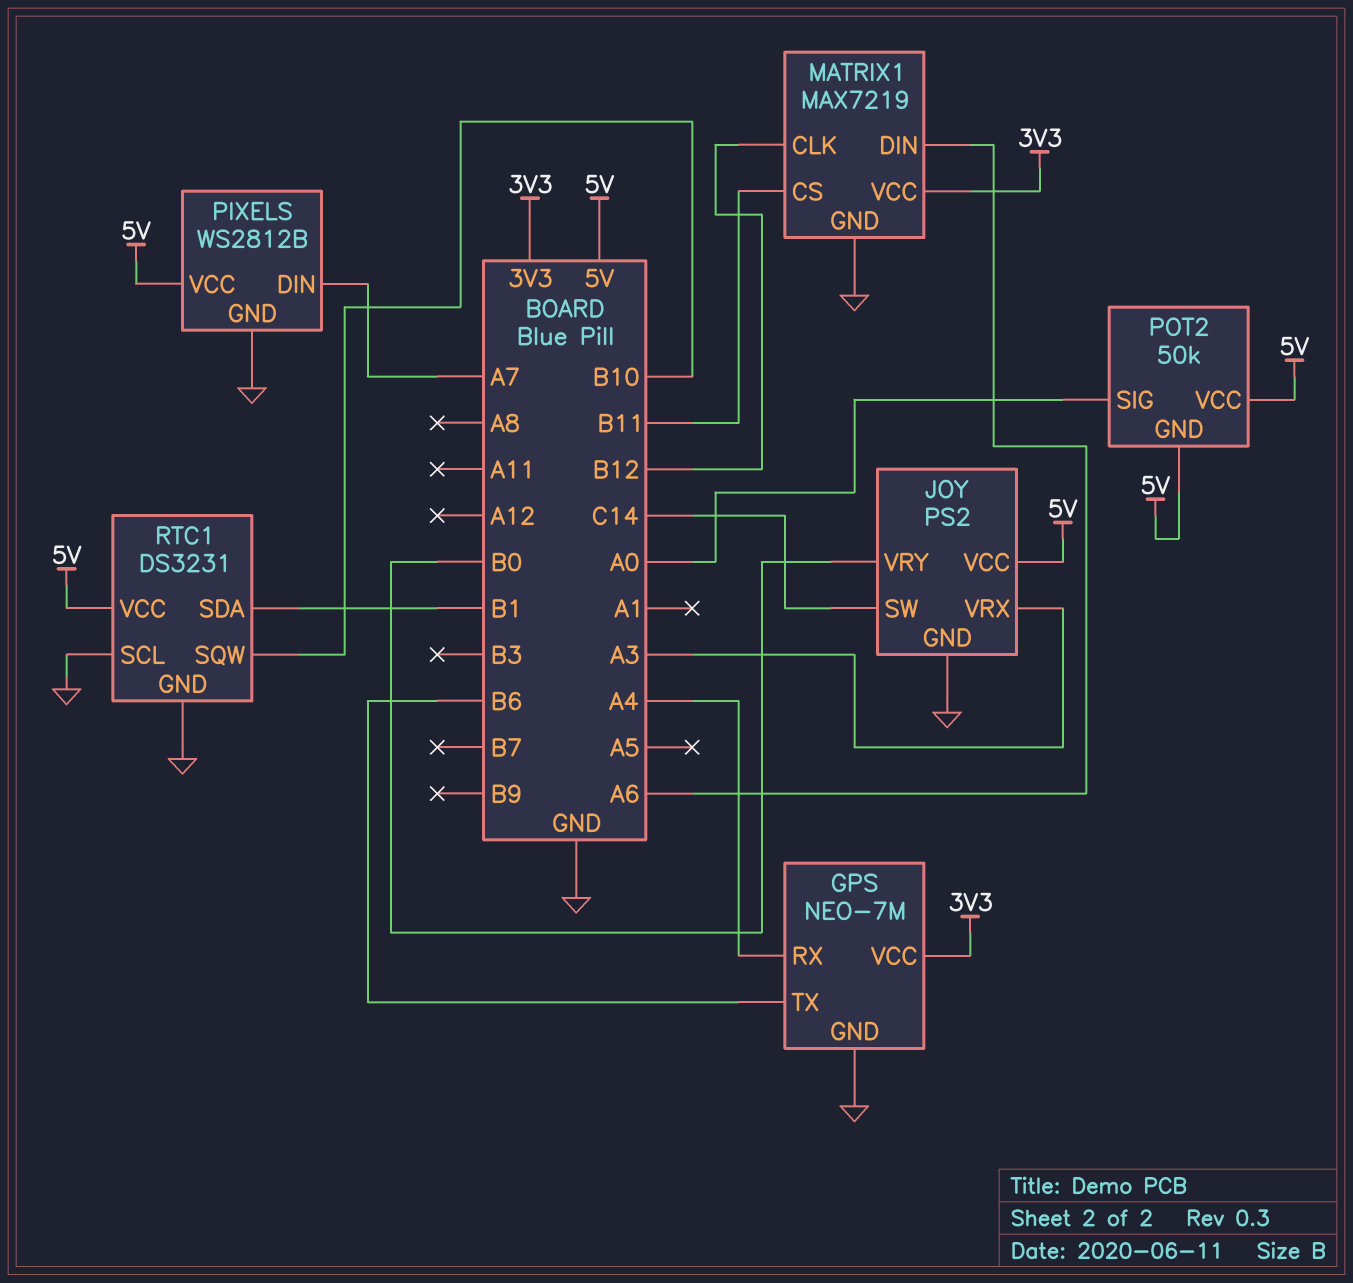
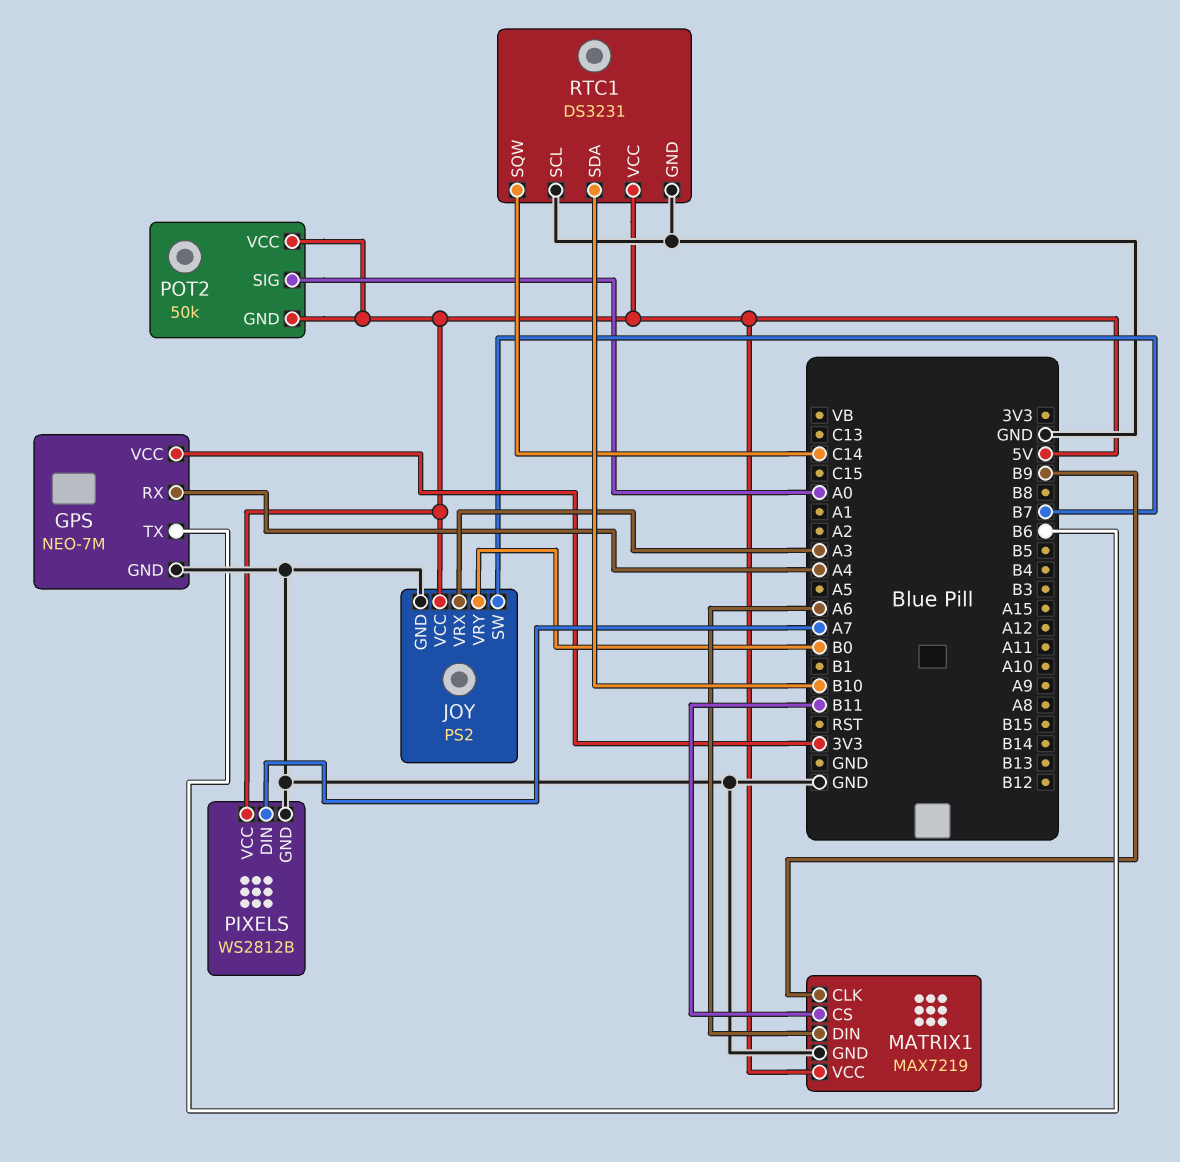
JOY pin SW: C14 -> B7
MATRIX1 pin CLK: B12 -> B9
MATRIX1 pin VCC: 3V3 -> 5V
RTC1 pin SDA: B1 -> B10
RTC1 pin SQW: B10 -> C14

